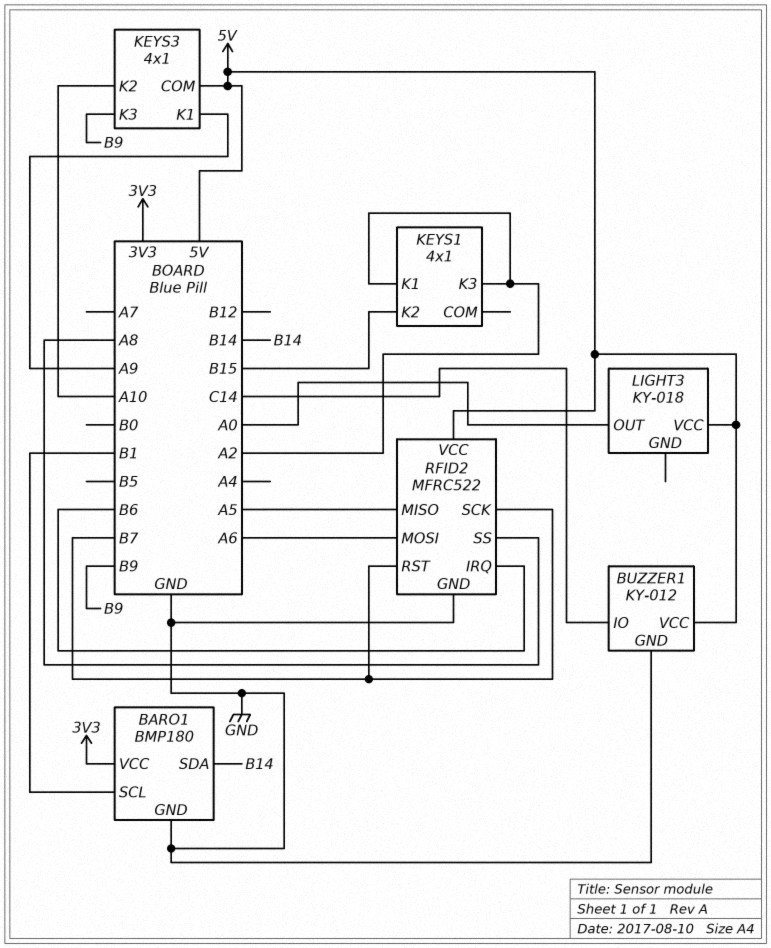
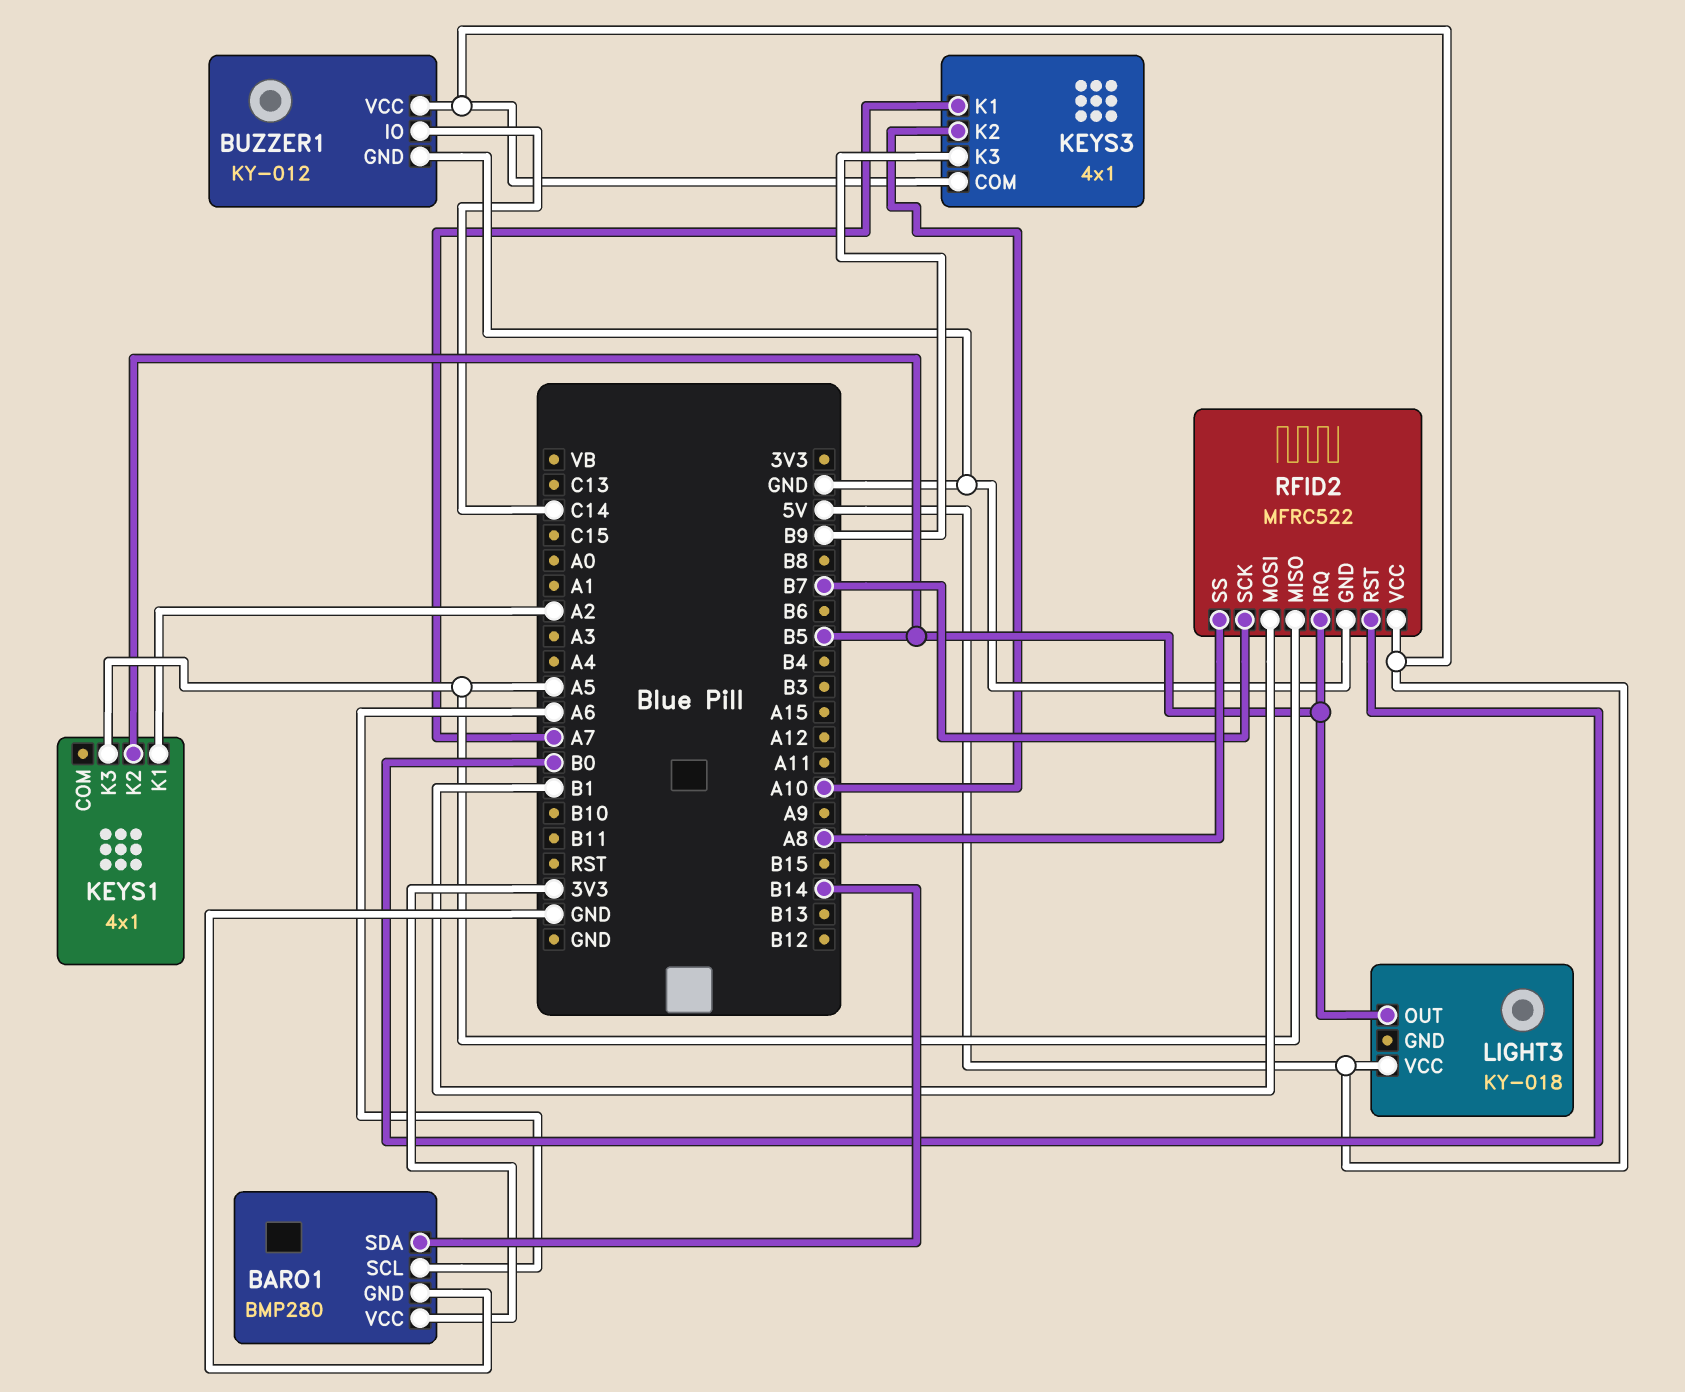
BARO1: BMP180 -> BMP280
BARO1 pin SCL: B1 -> A6
KEYS1 pin K2: B15 -> B5
KEYS1 pin K3: A2 -> A5
KEYS3 pin K1: A9 -> A7
LIGHT3 pin OUT: A0 -> B5
RFID2 pin IRQ: B6 -> B5
RFID2 pin MOSI: A6 -> B1
RFID2 pin RST: B7 -> B0

